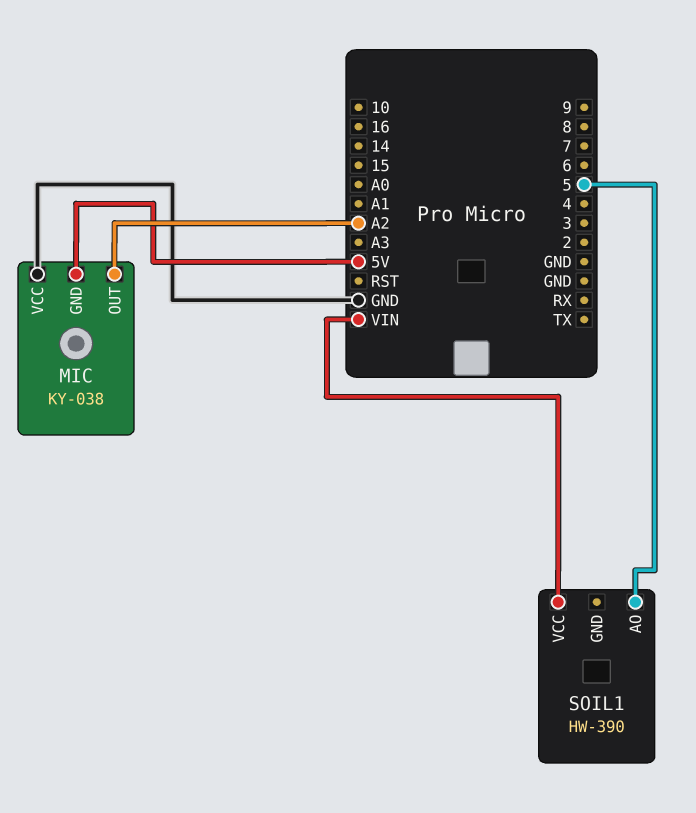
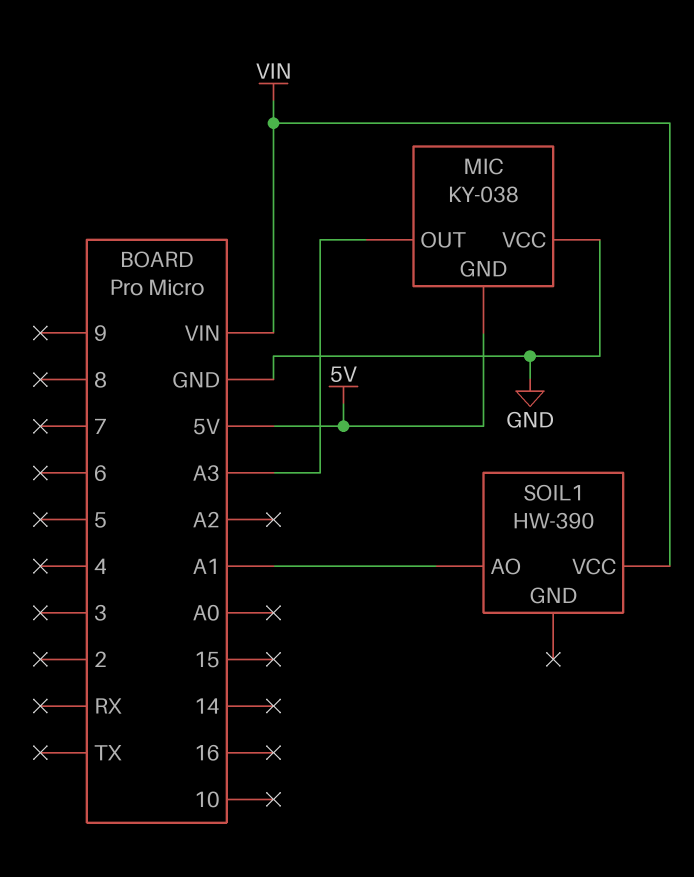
MIC pin OUT: A2 -> A3
SOIL1 pin AO: 5 -> A1

